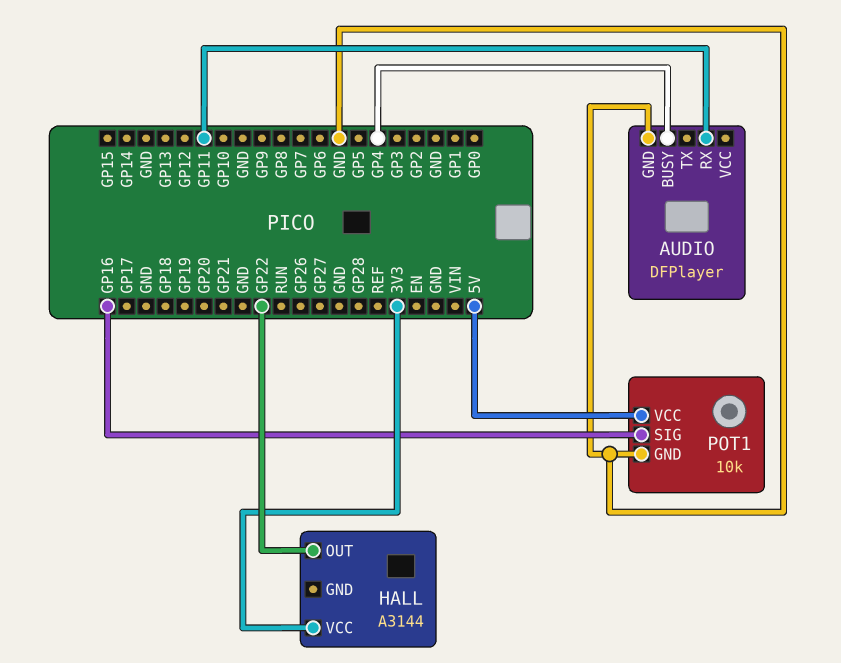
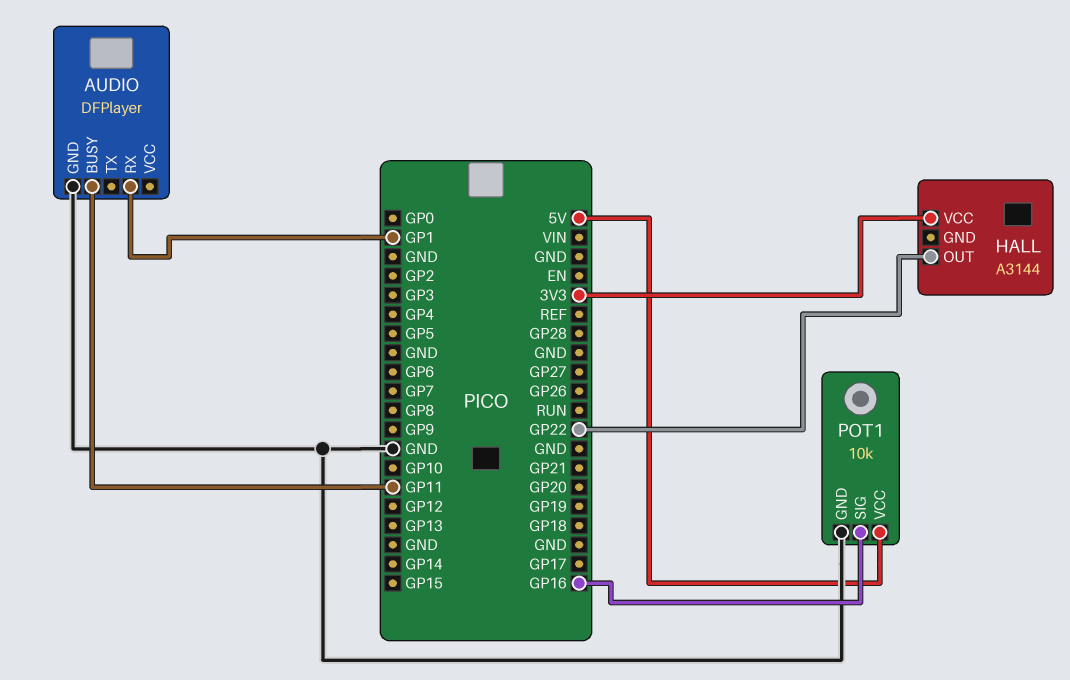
AUDIO pin BUSY: GP4 -> GP11
AUDIO pin RX: GP11 -> GP1

